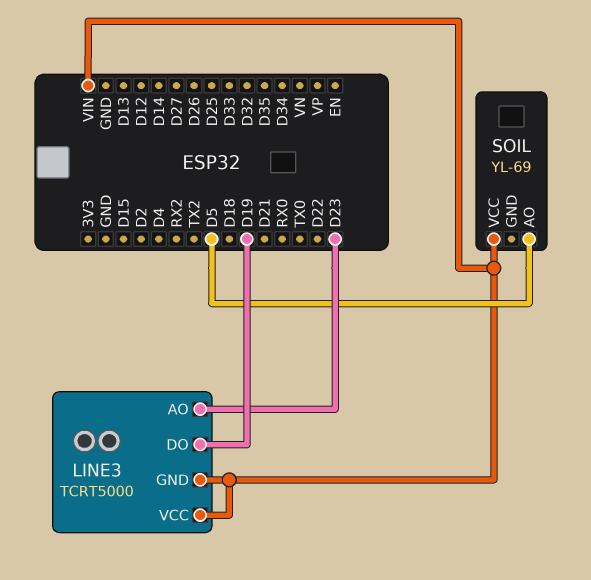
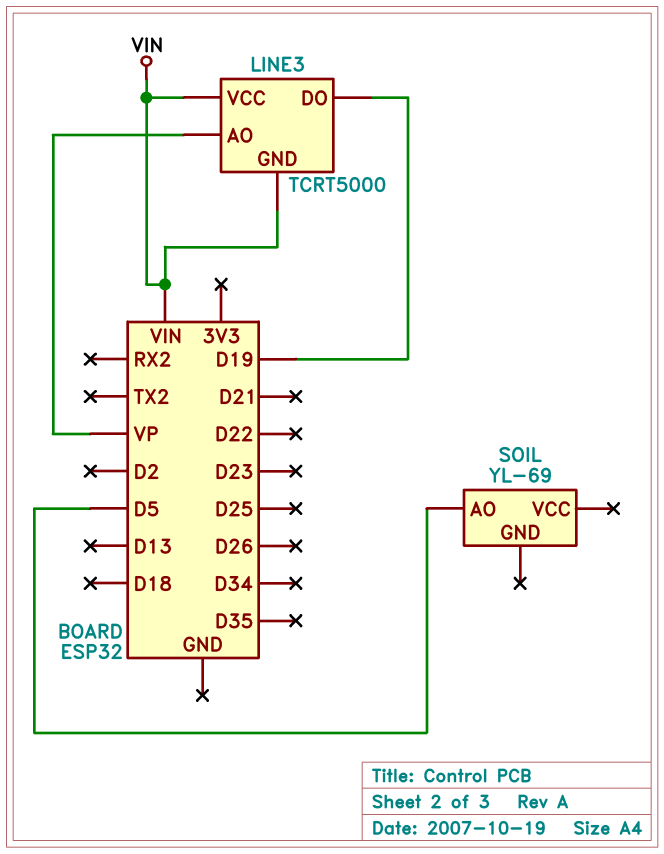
LINE3 pin AO: D23 -> VP
SOIL pin VCC: VIN -> none

